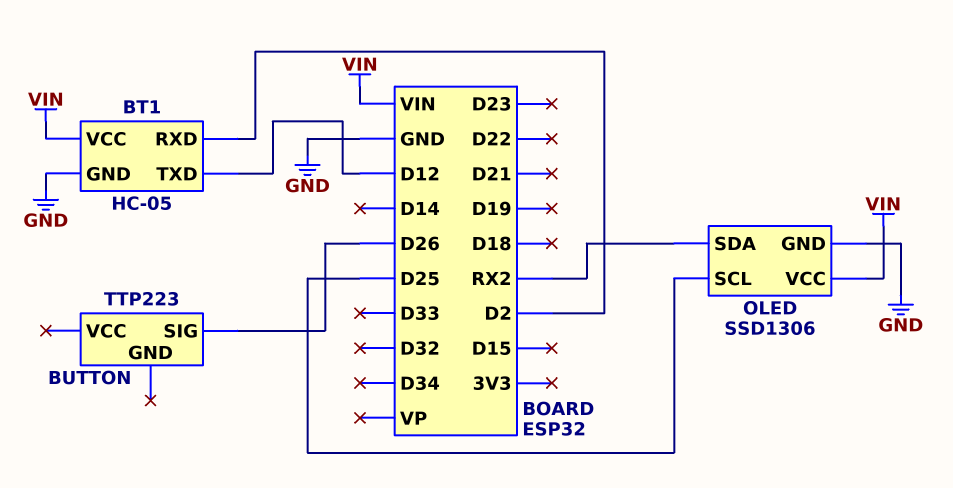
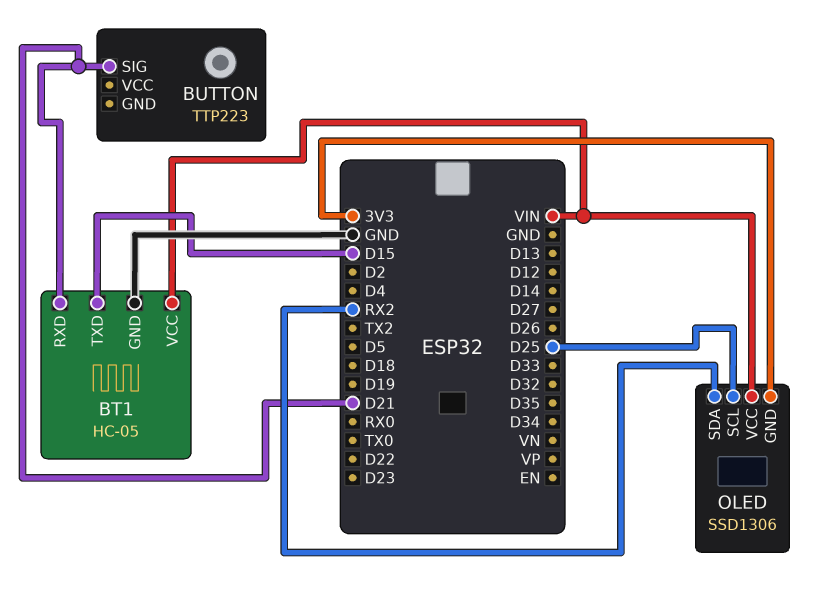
BT1 pin RXD: D2 -> D21
BT1 pin TXD: D12 -> D15
BUTTON pin SIG: D26 -> D21
OLED pin GND: GND -> 3V3

